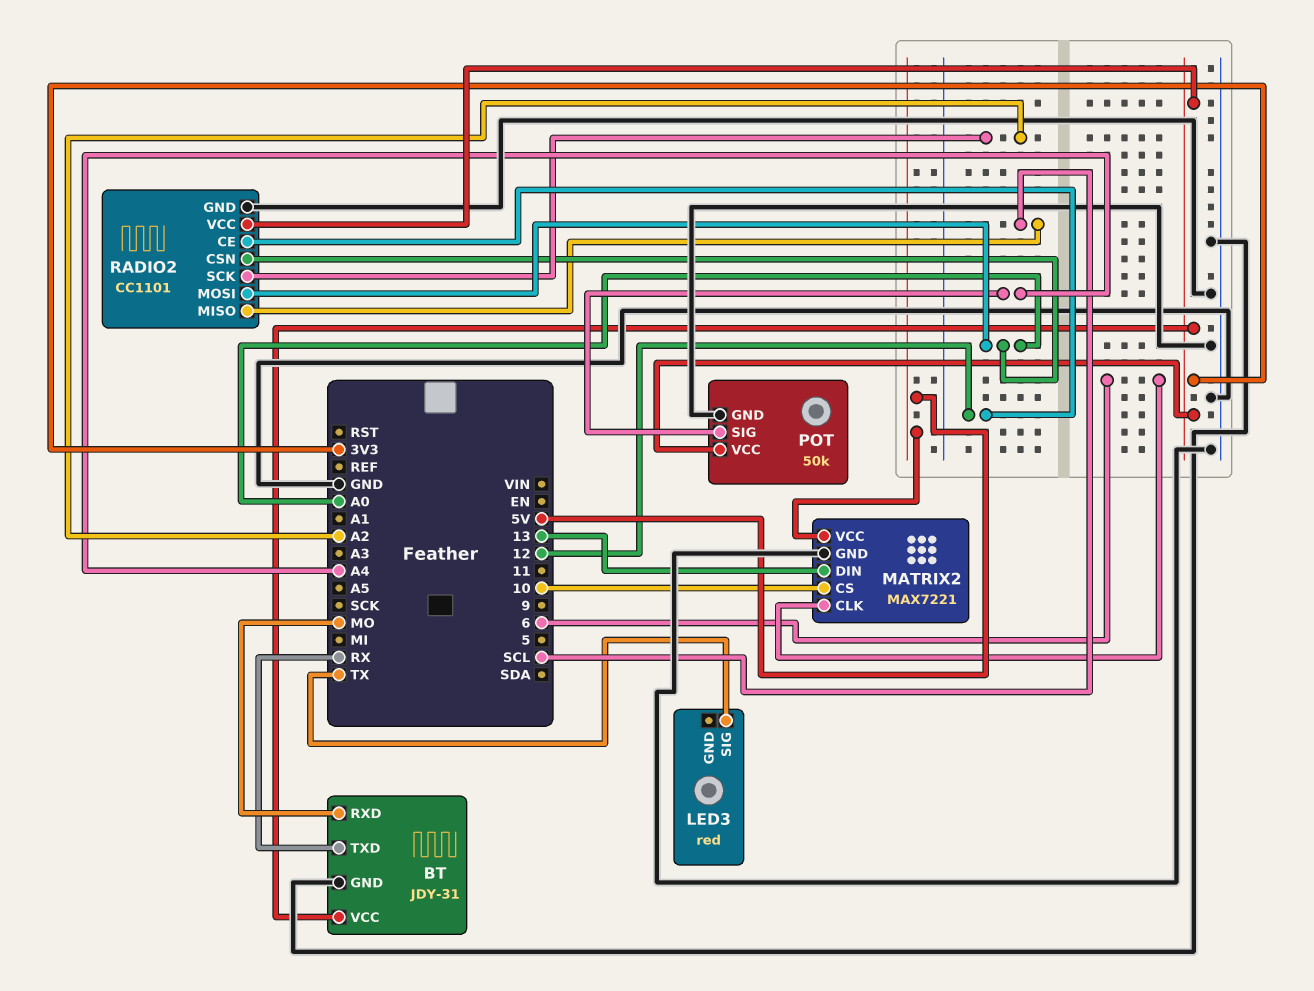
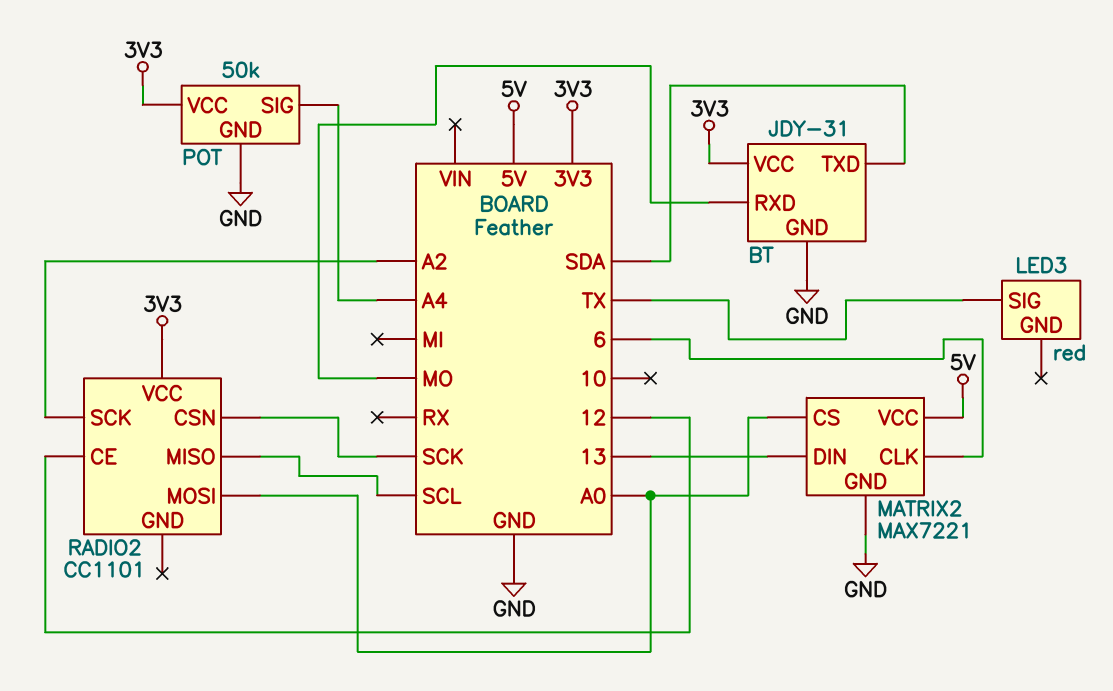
BT pin TXD: RX -> SDA
MATRIX2 pin CS: 10 -> A0
RADIO2 pin CSN: A0 -> SCK
RADIO2 pin GND: GND -> none

